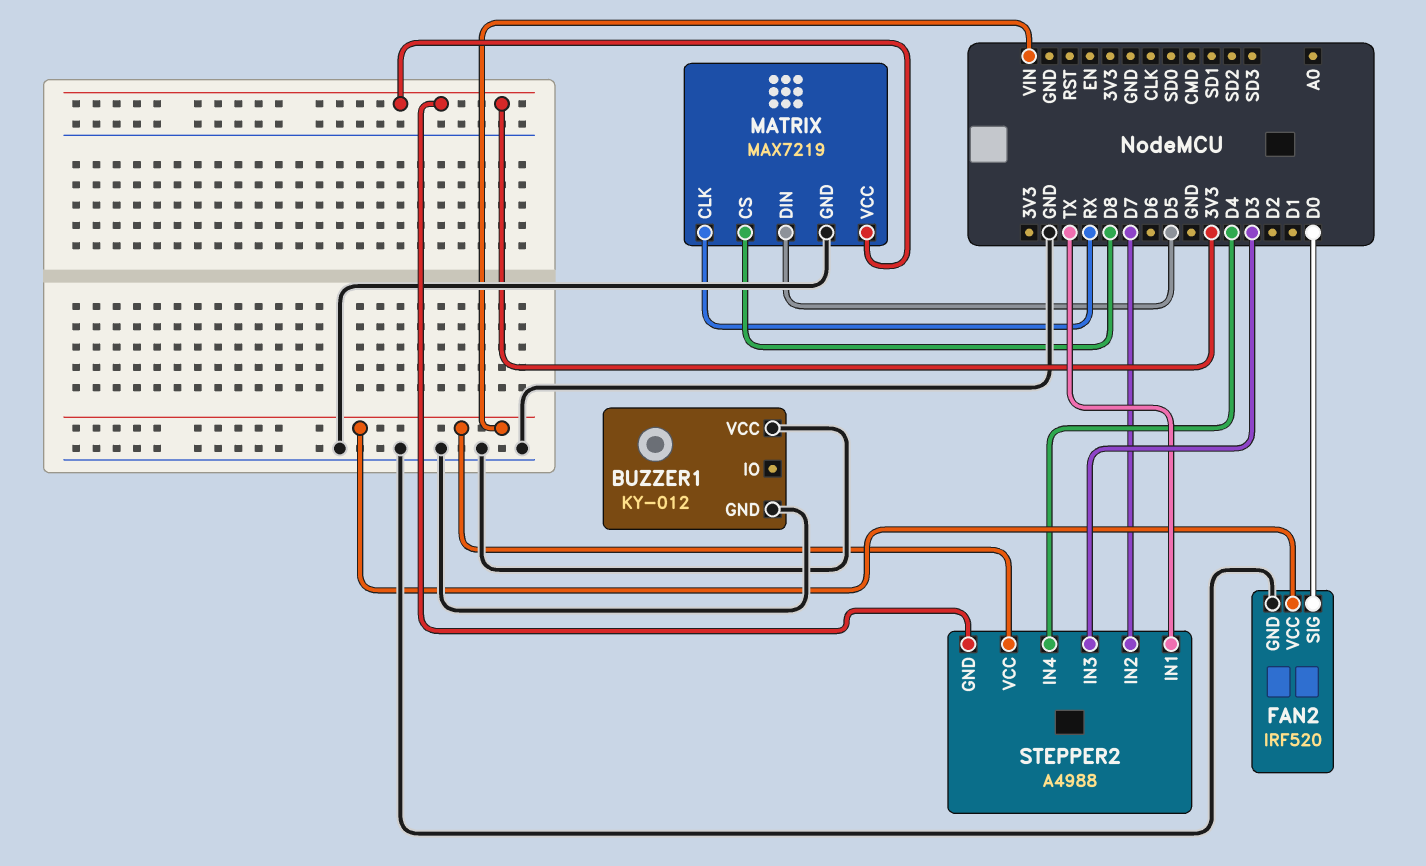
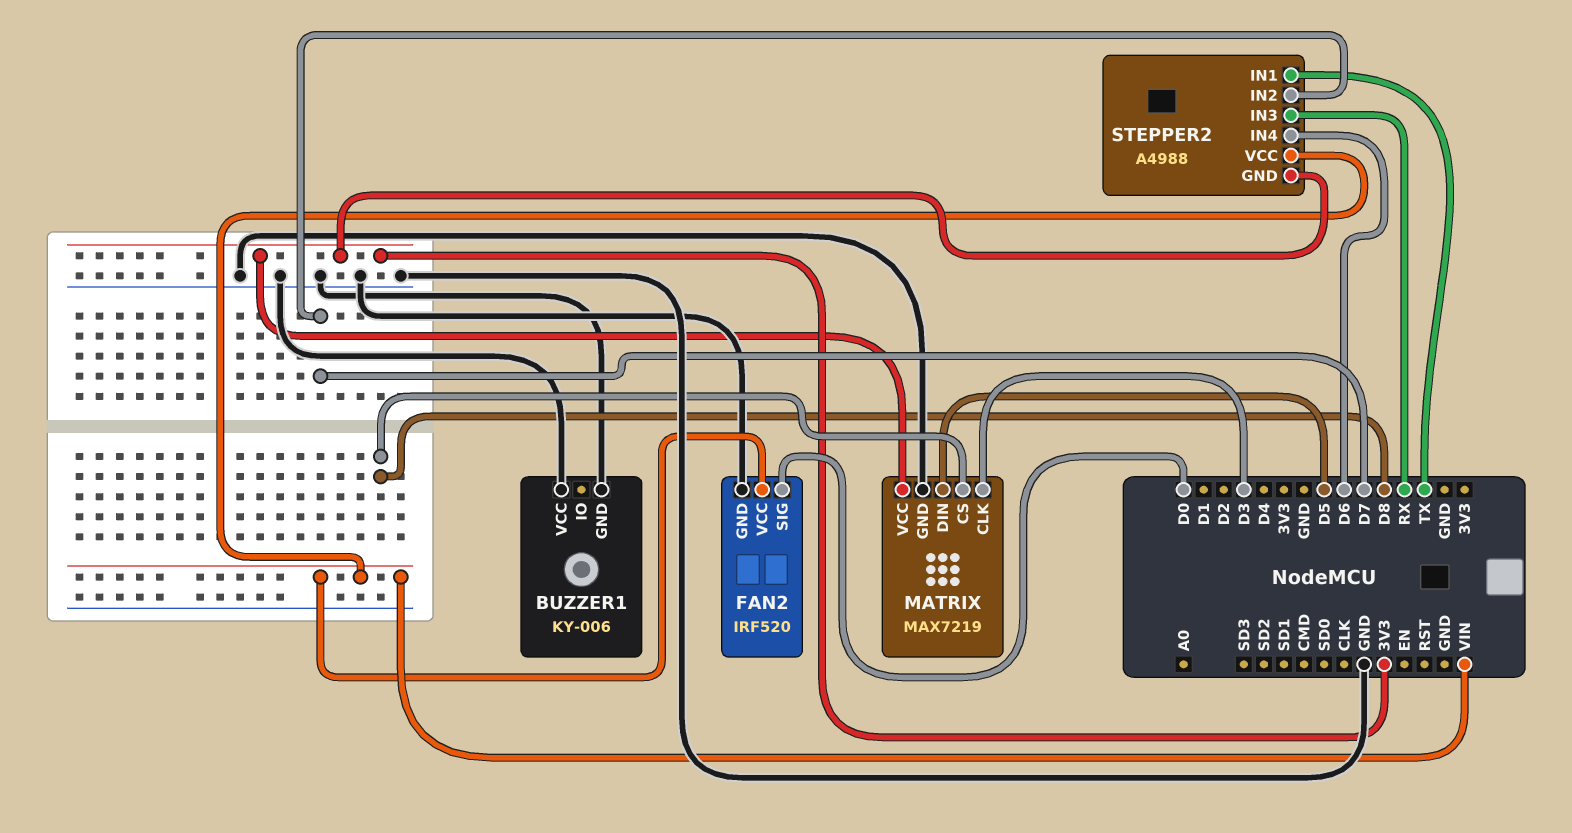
BUZZER1: KY-012 -> KY-006
MATRIX pin CLK: RX -> D3
STEPPER2 pin IN3: D3 -> RX
STEPPER2 pin IN4: D4 -> D6

